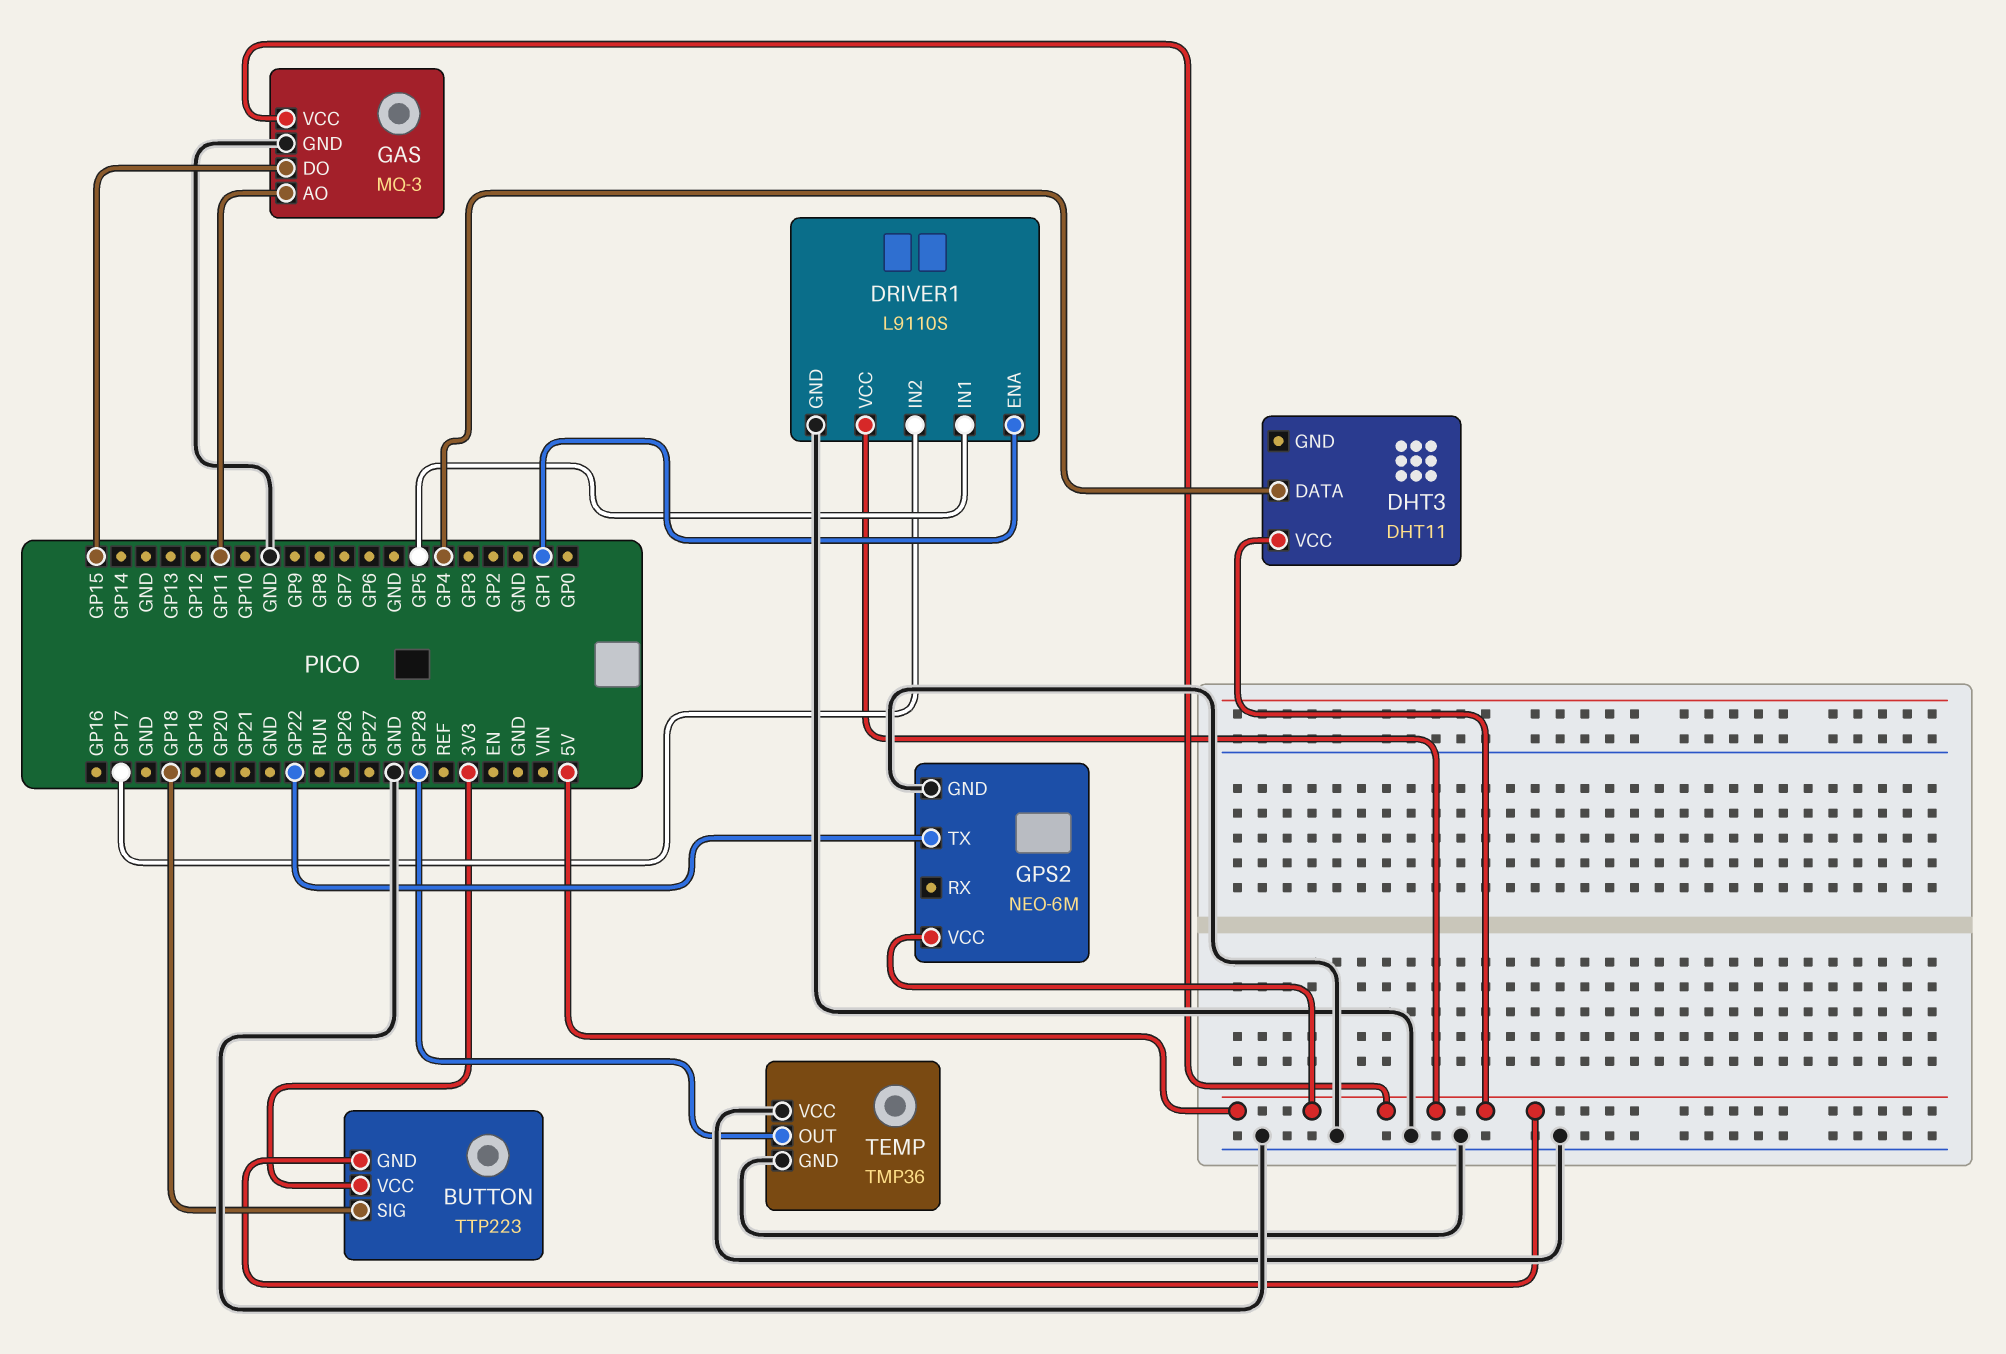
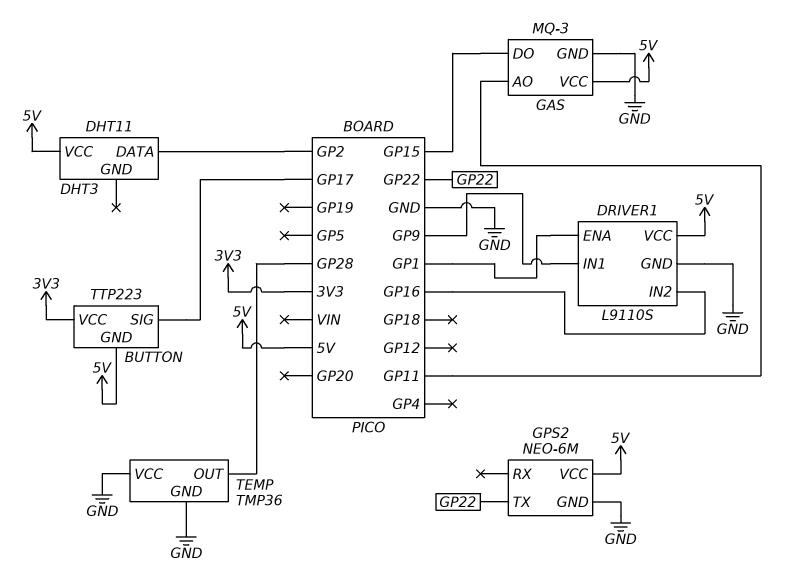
BUTTON pin SIG: GP18 -> GP17
DHT3 pin DATA: GP4 -> GP2
DRIVER1 pin IN1: GP5 -> GP9
DRIVER1 pin IN2: GP17 -> GP16

